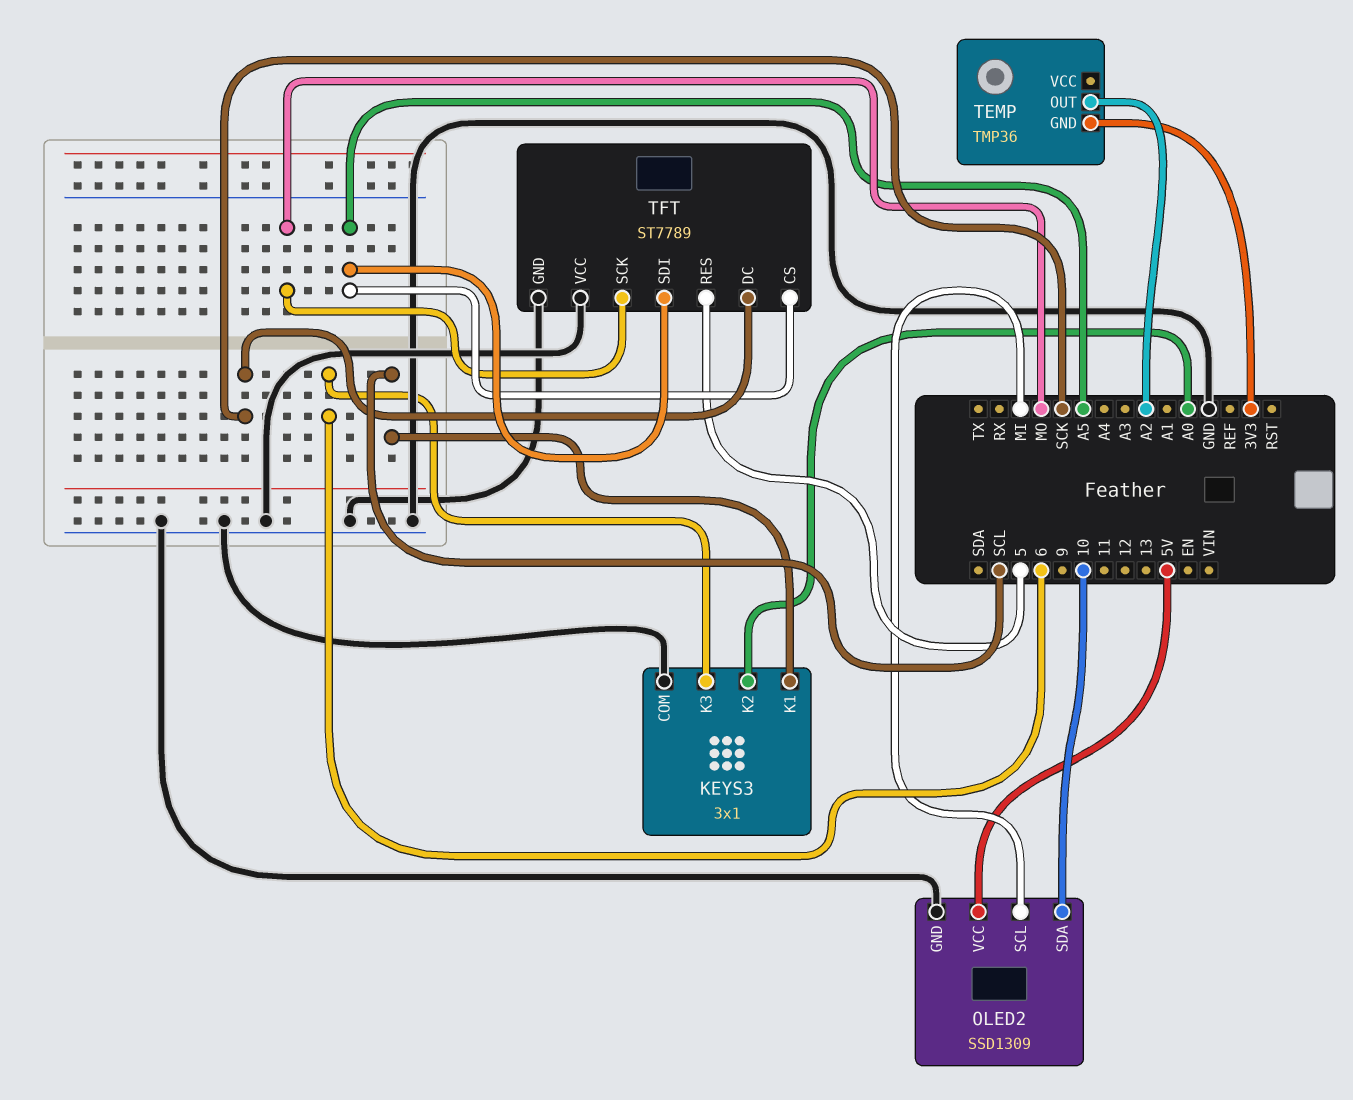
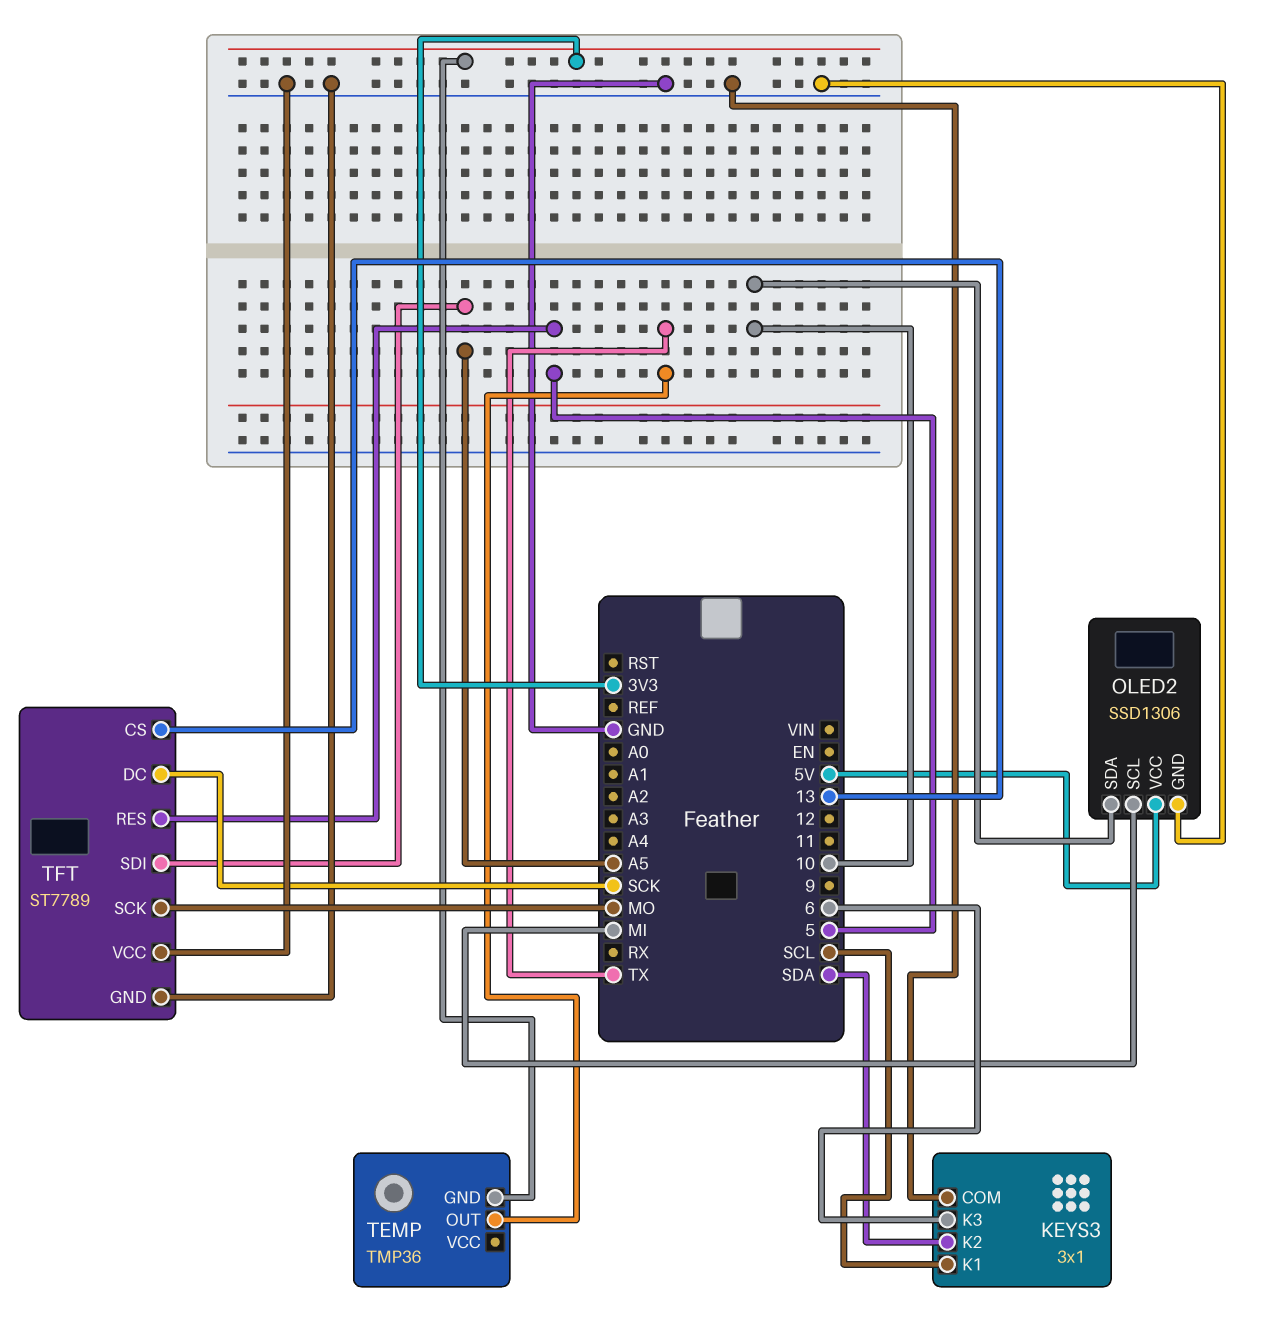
KEYS3 pin K2: A0 -> SDA
OLED2: SSD1309 -> SSD1306
TEMP pin OUT: A2 -> TX
TFT pin CS: A5 -> 13

